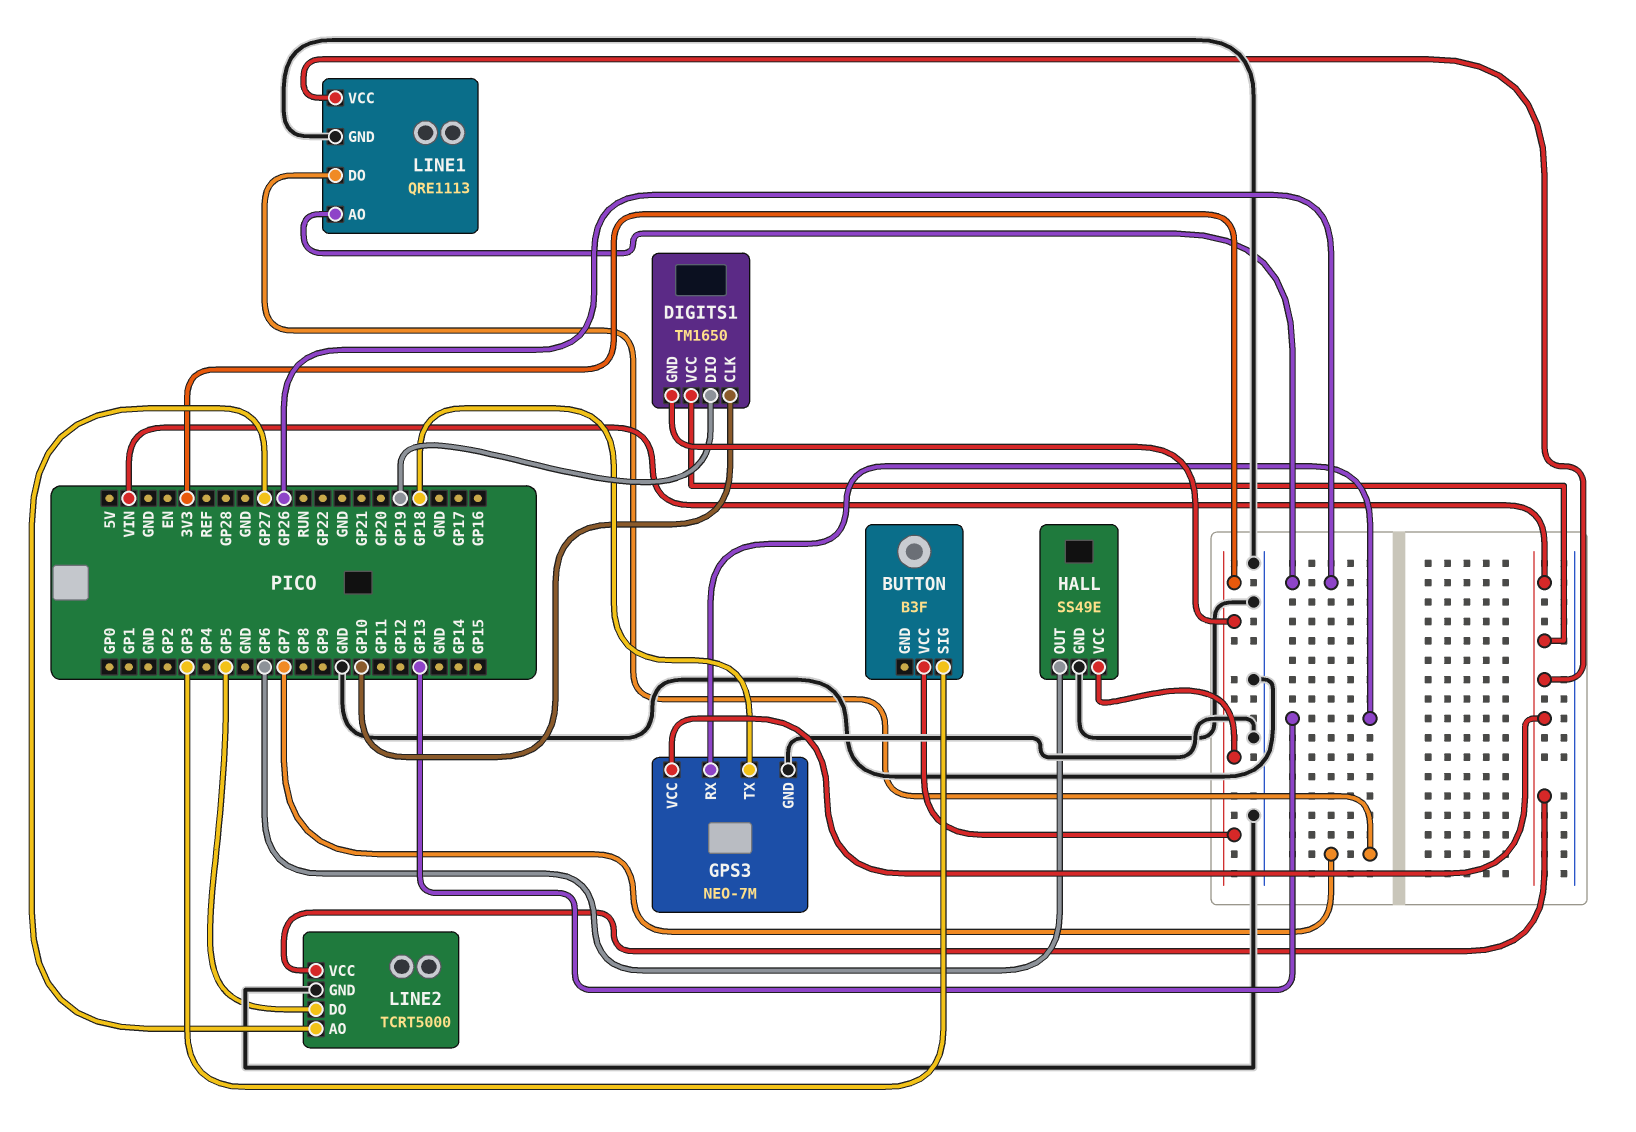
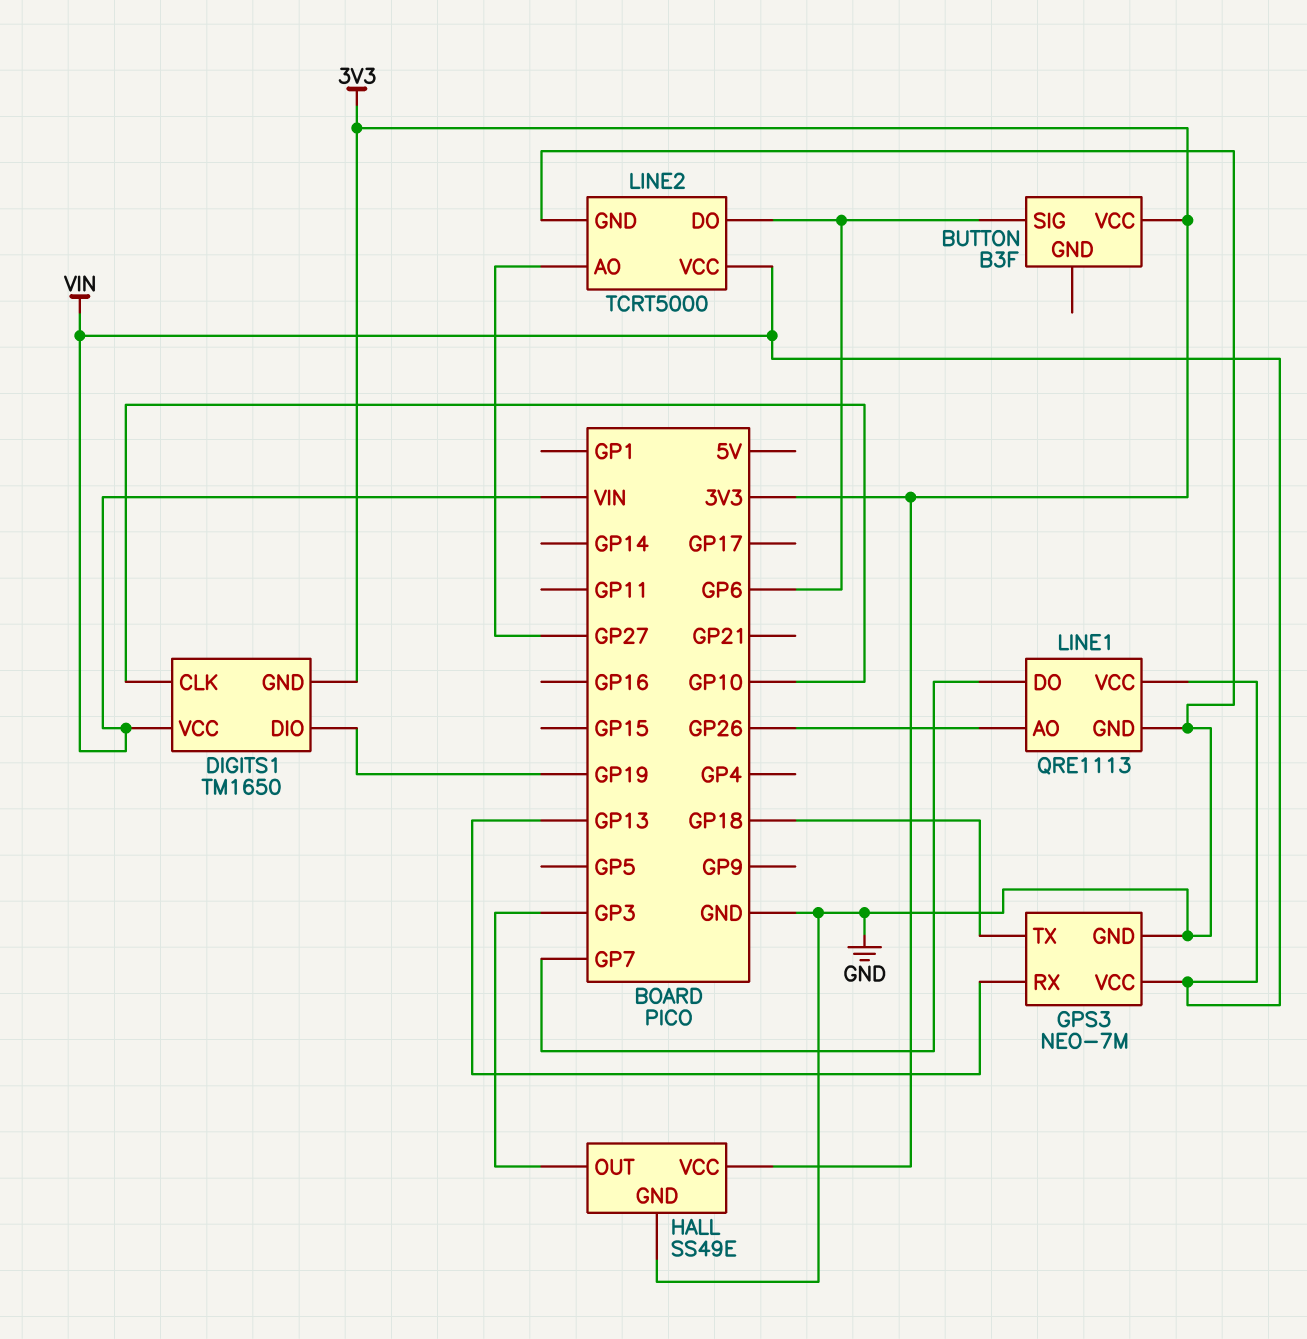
BUTTON pin SIG: GP3 -> GP6
HALL pin OUT: GP6 -> GP3
LINE2 pin DO: GP5 -> GP6

